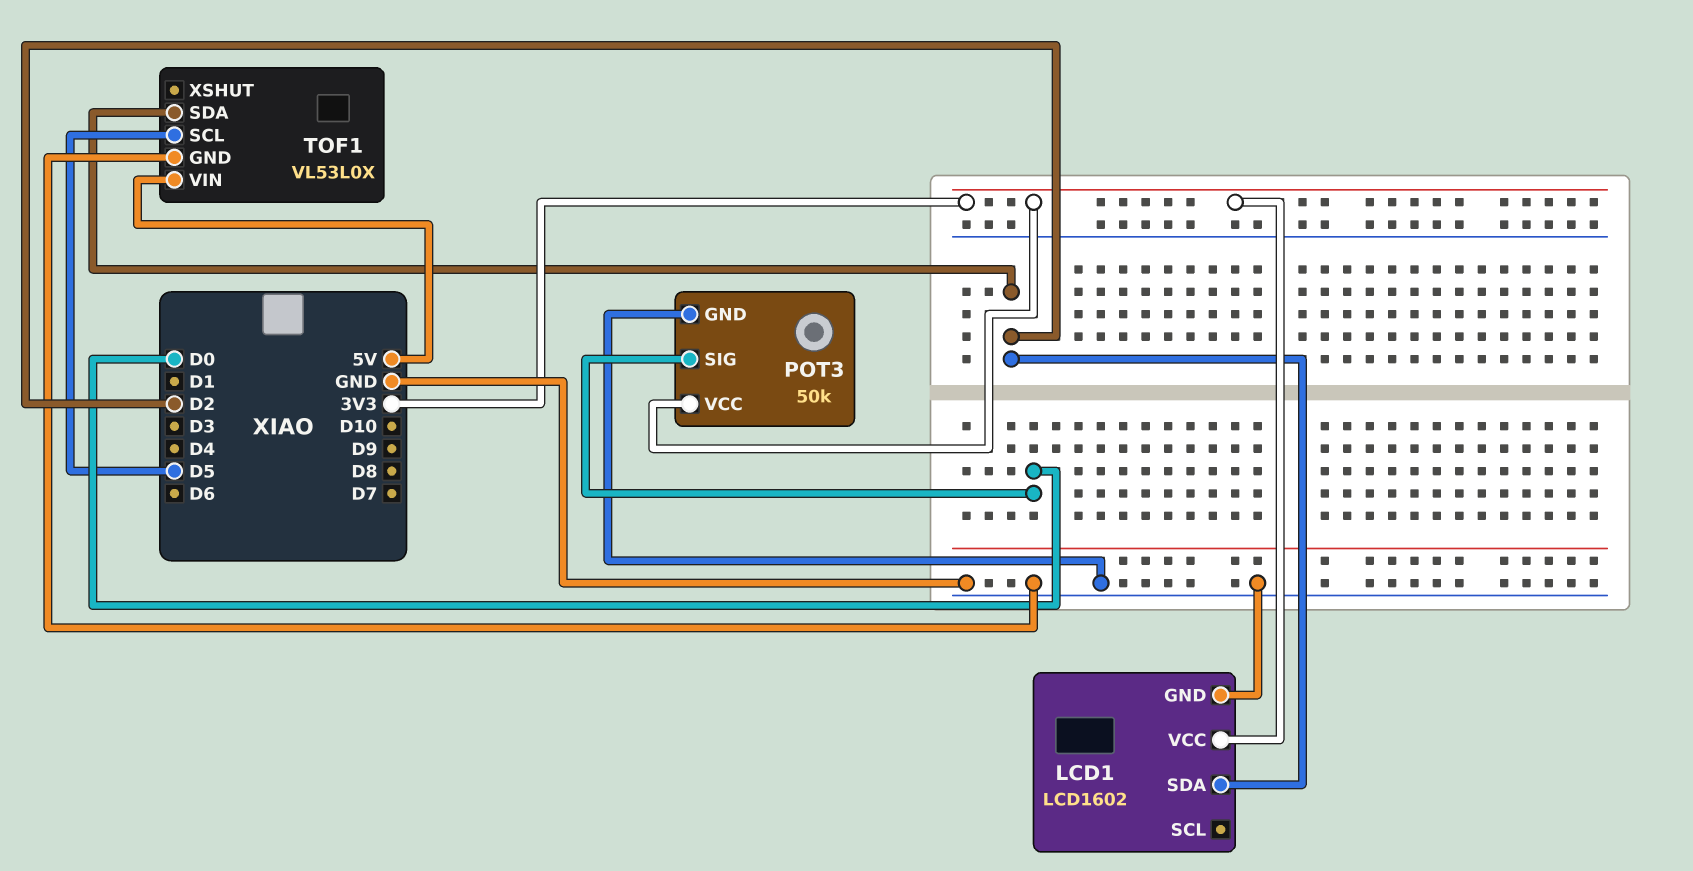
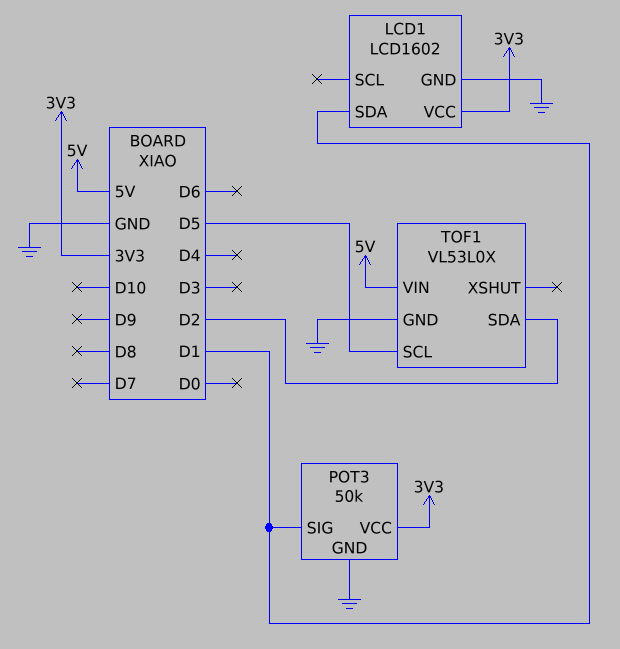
LCD1 pin SDA: D2 -> D1
POT3 pin SIG: D0 -> D1

